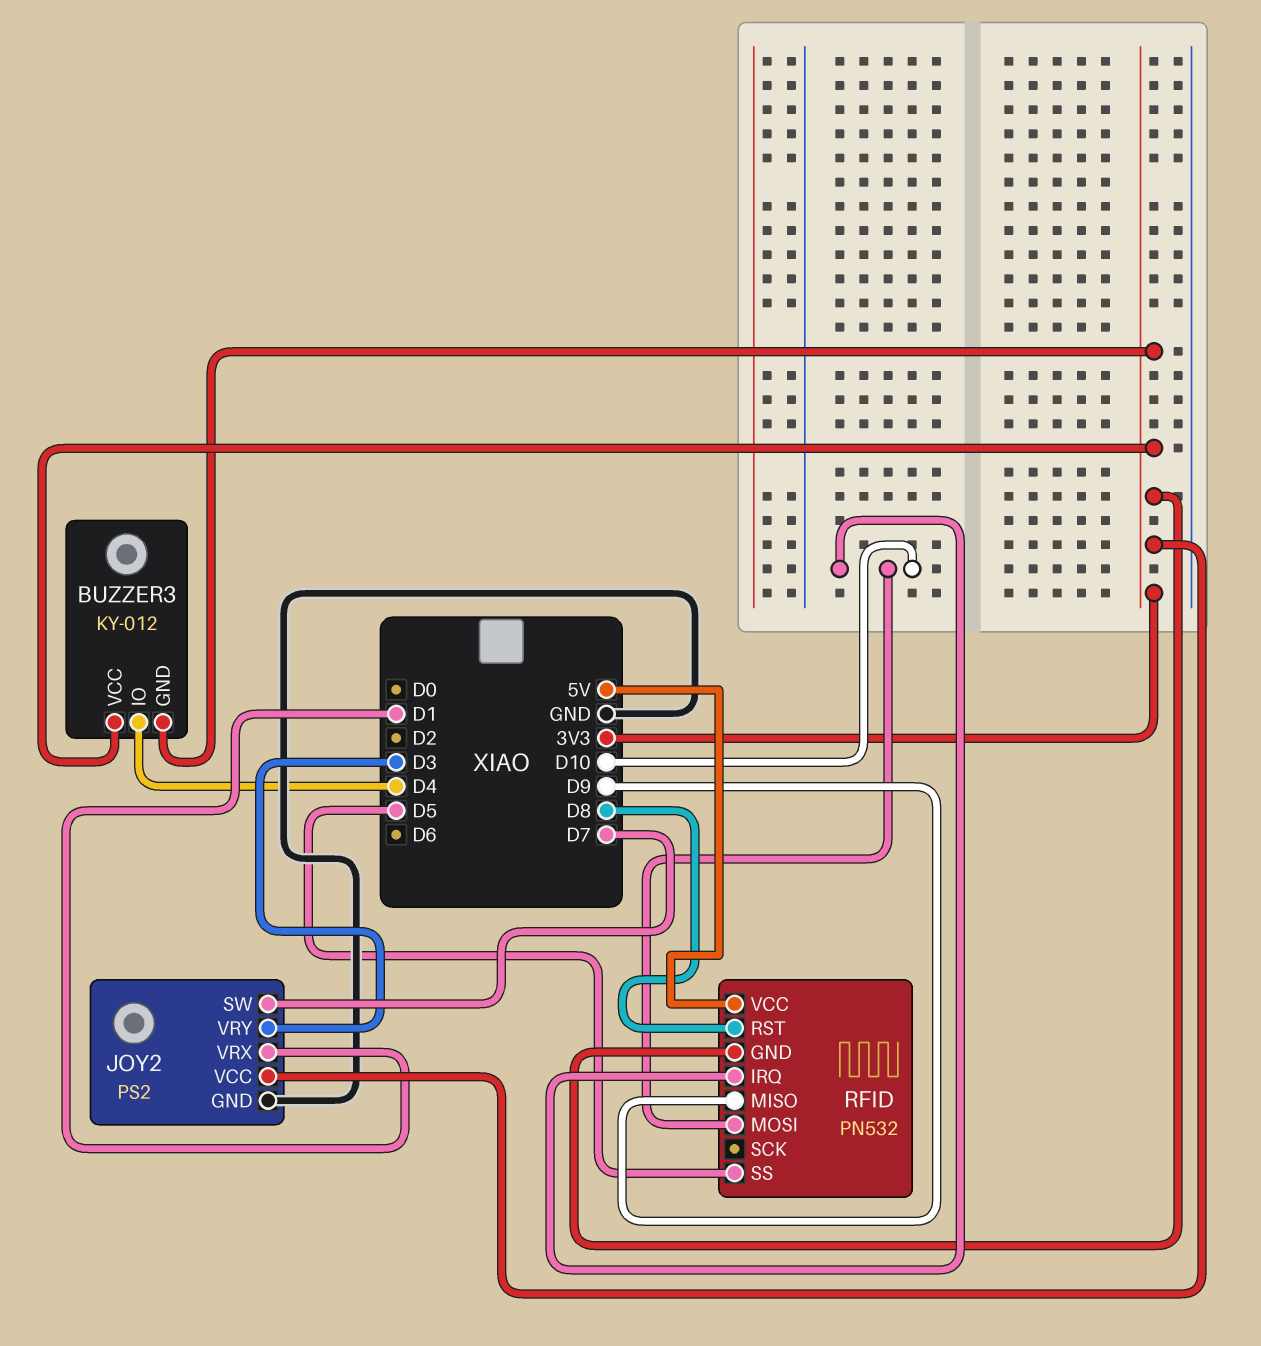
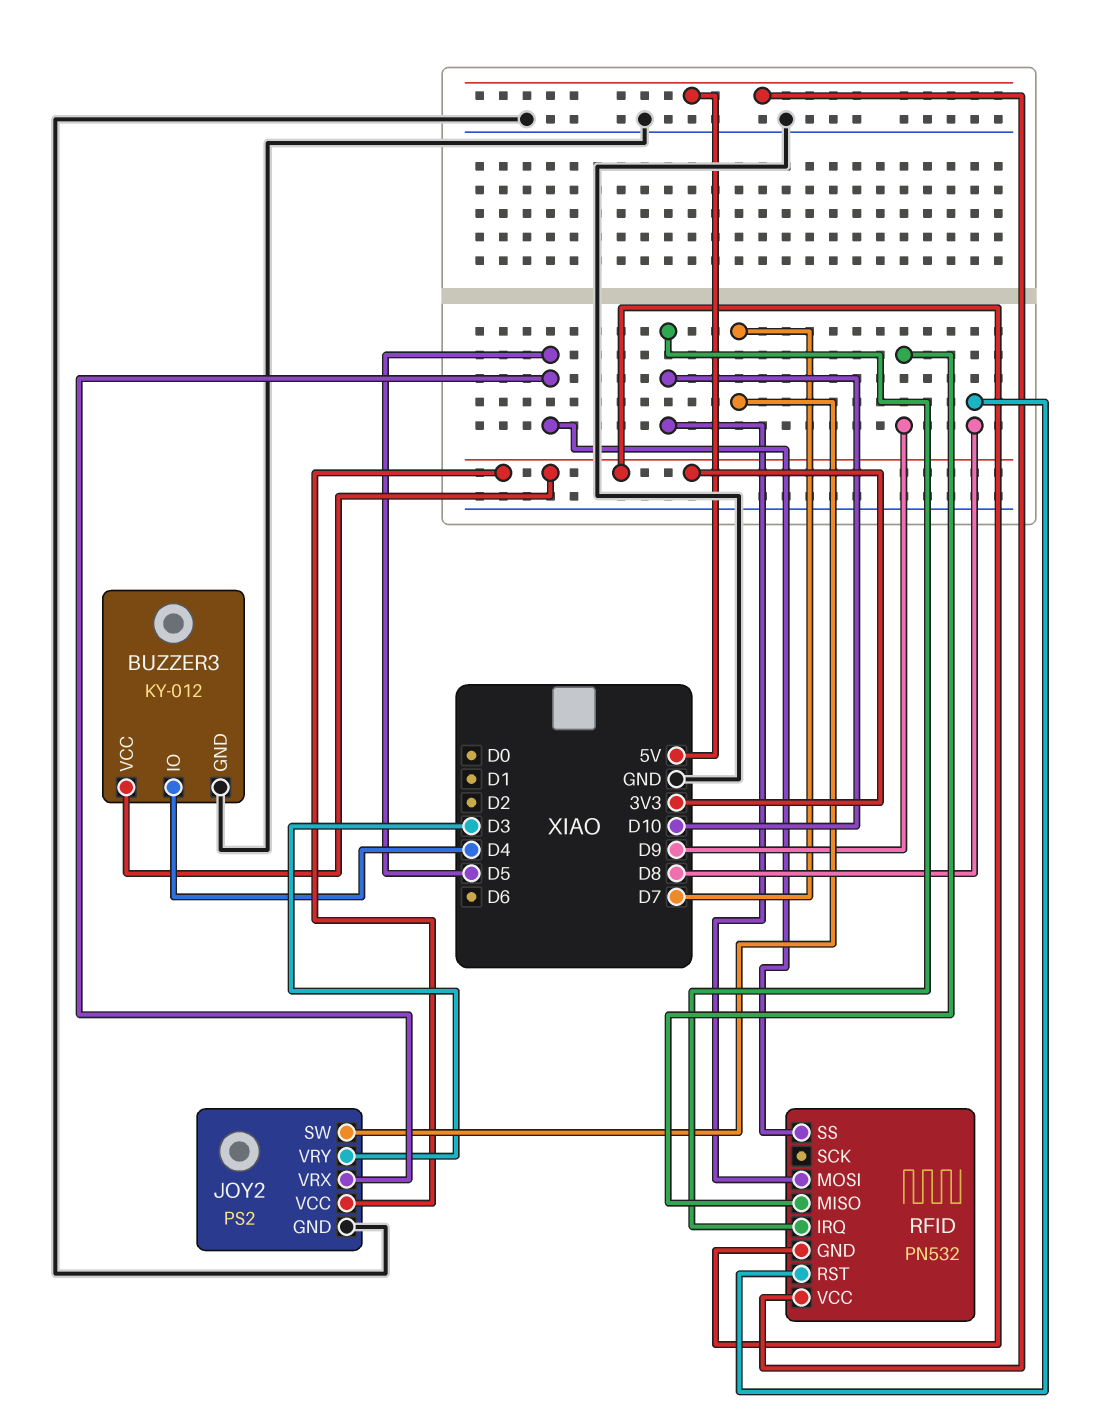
BUZZER3 pin GND: 3V3 -> GND
JOY2 pin VRX: D1 -> D5

